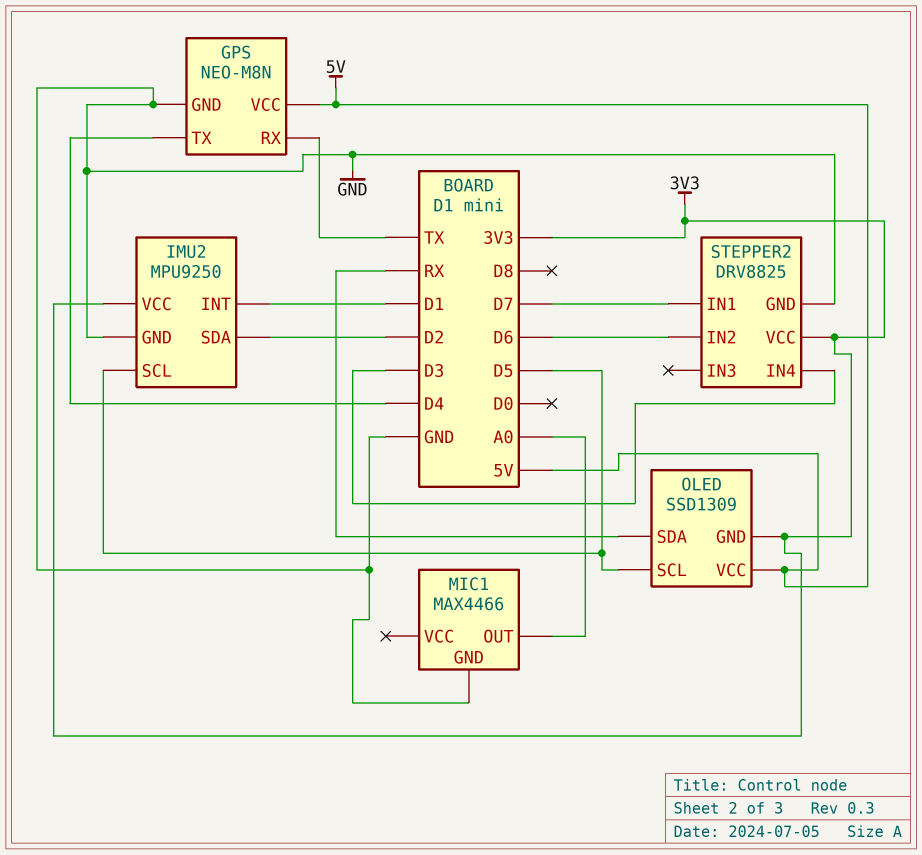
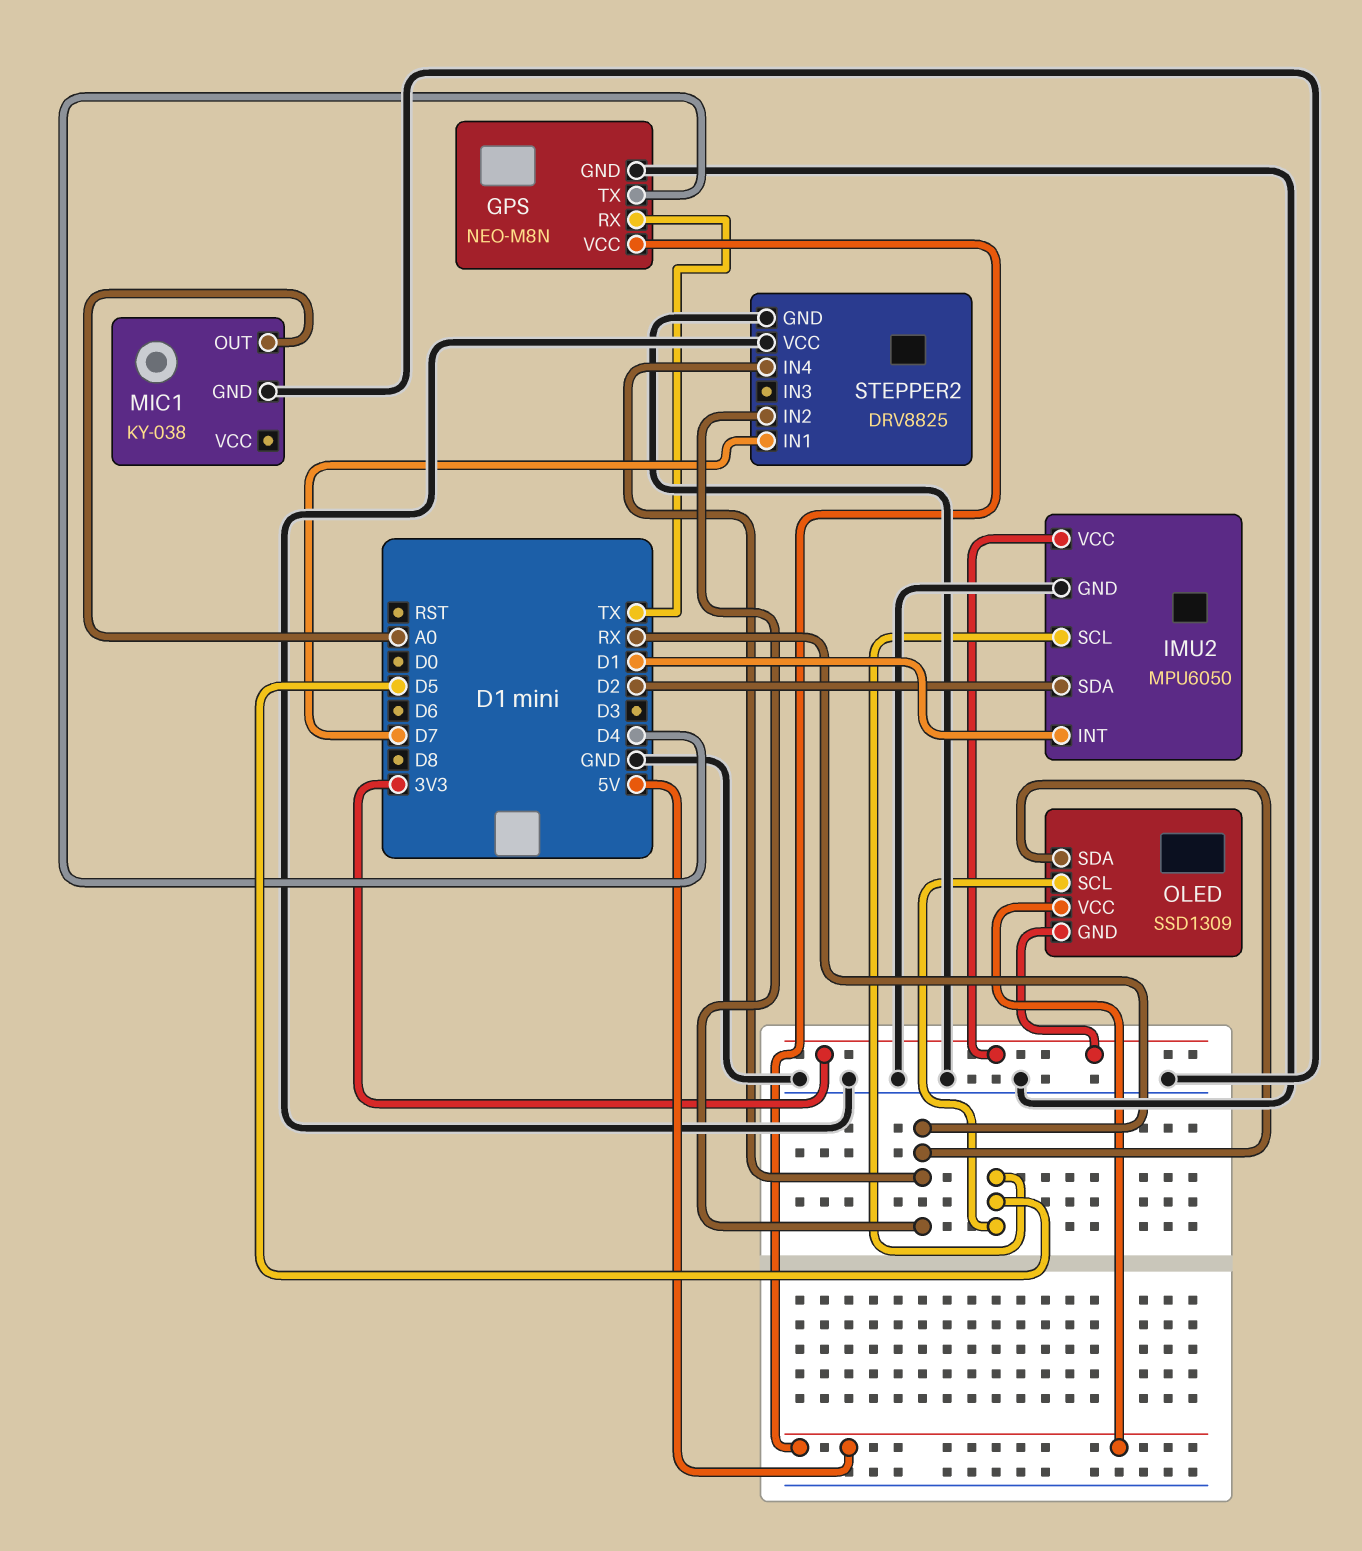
IMU2: MPU9250 -> MPU6050
MIC1: MAX4466 -> KY-038
STEPPER2 pin IN2: D6 -> RX
STEPPER2 pin IN4: D3 -> RX
STEPPER2 pin VCC: 3V3 -> GND

